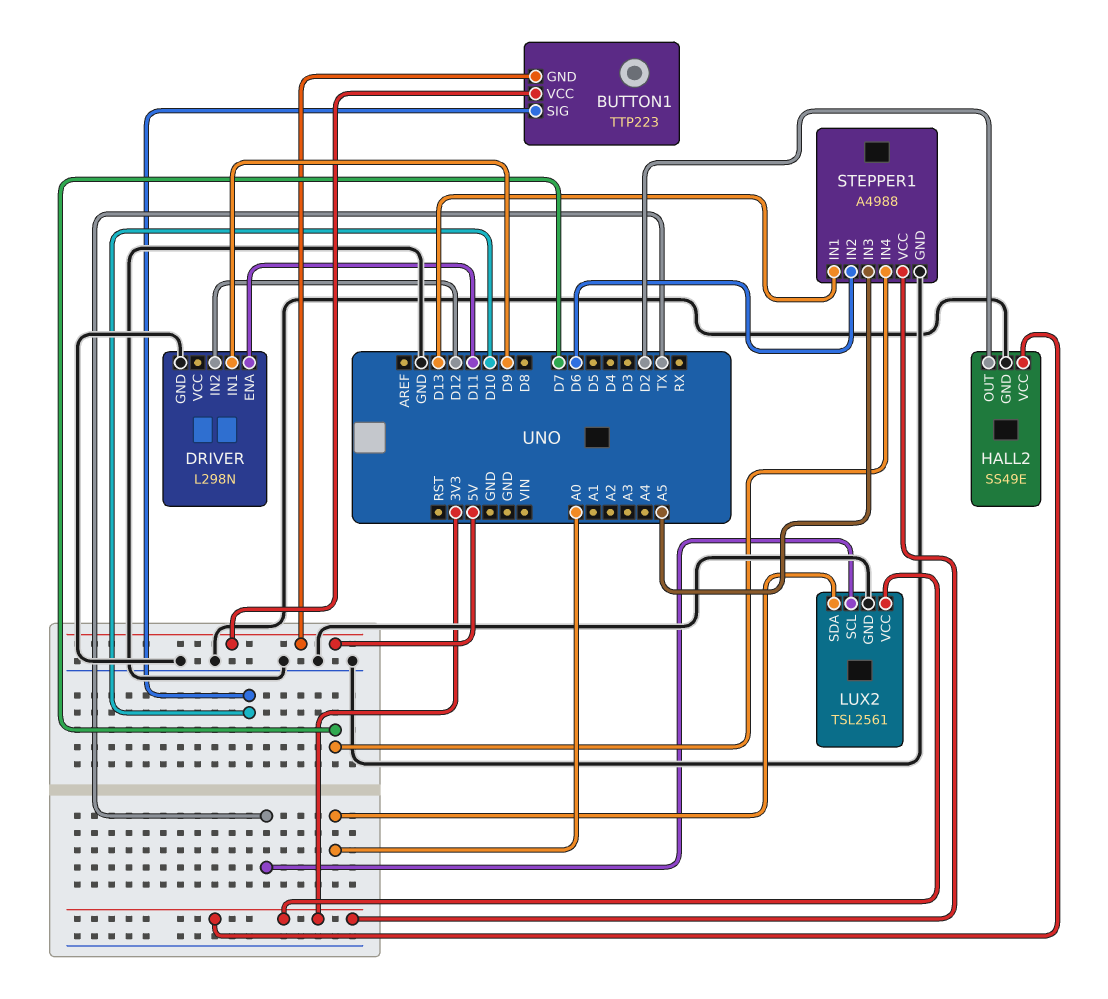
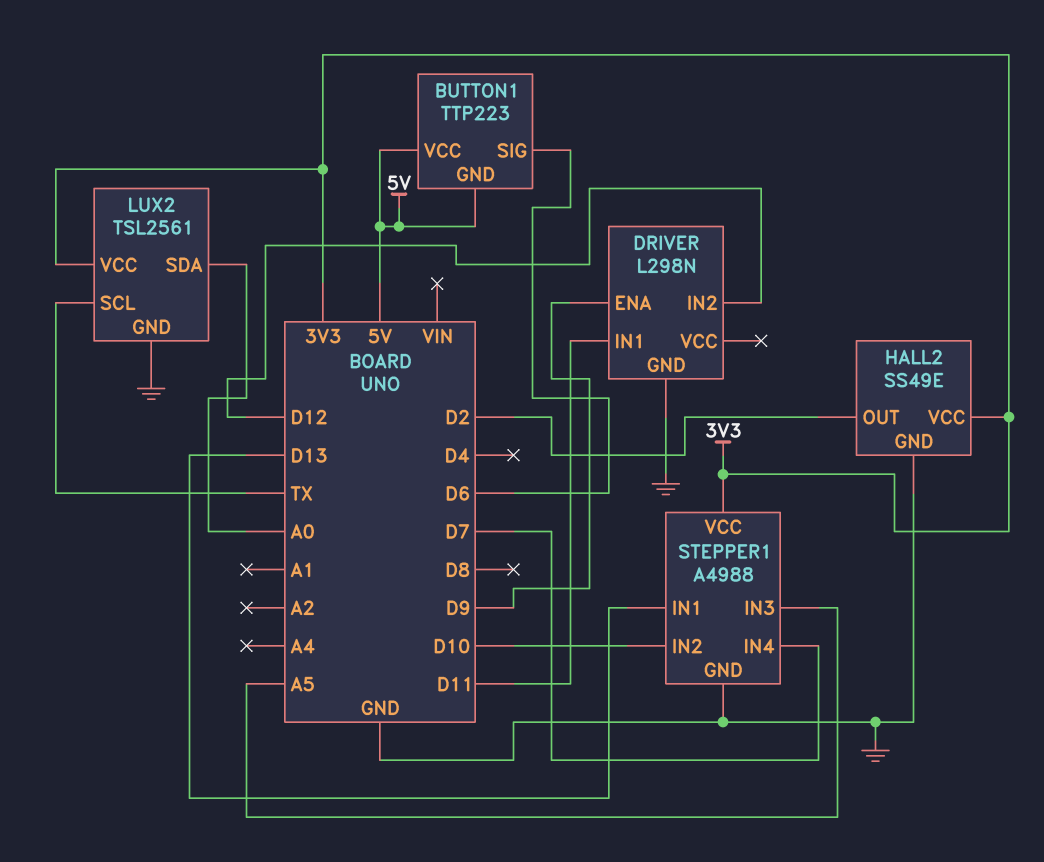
BUTTON1 pin SIG: D10 -> D6
DRIVER pin ENA: D11 -> D9
DRIVER pin IN1: D9 -> D11
STEPPER1 pin IN2: D6 -> D10

